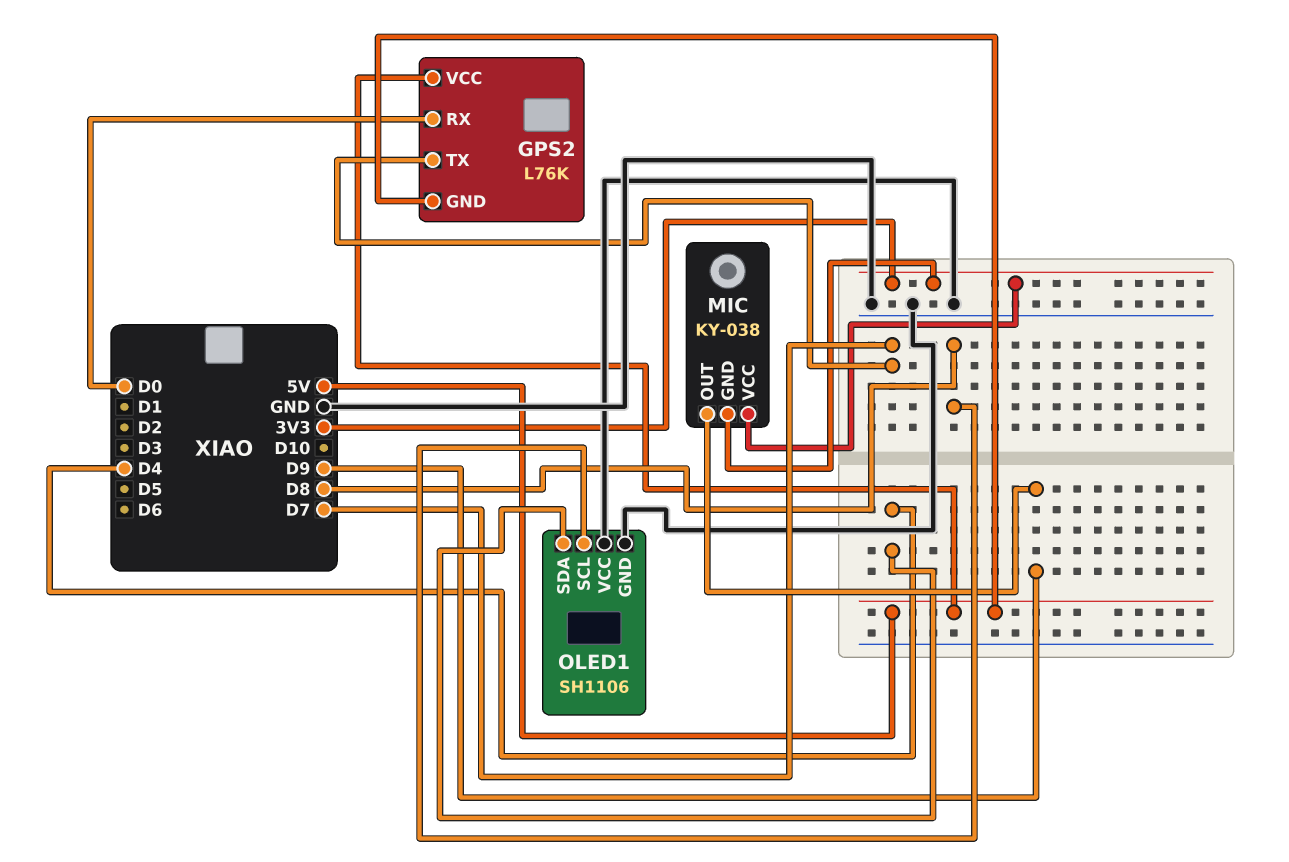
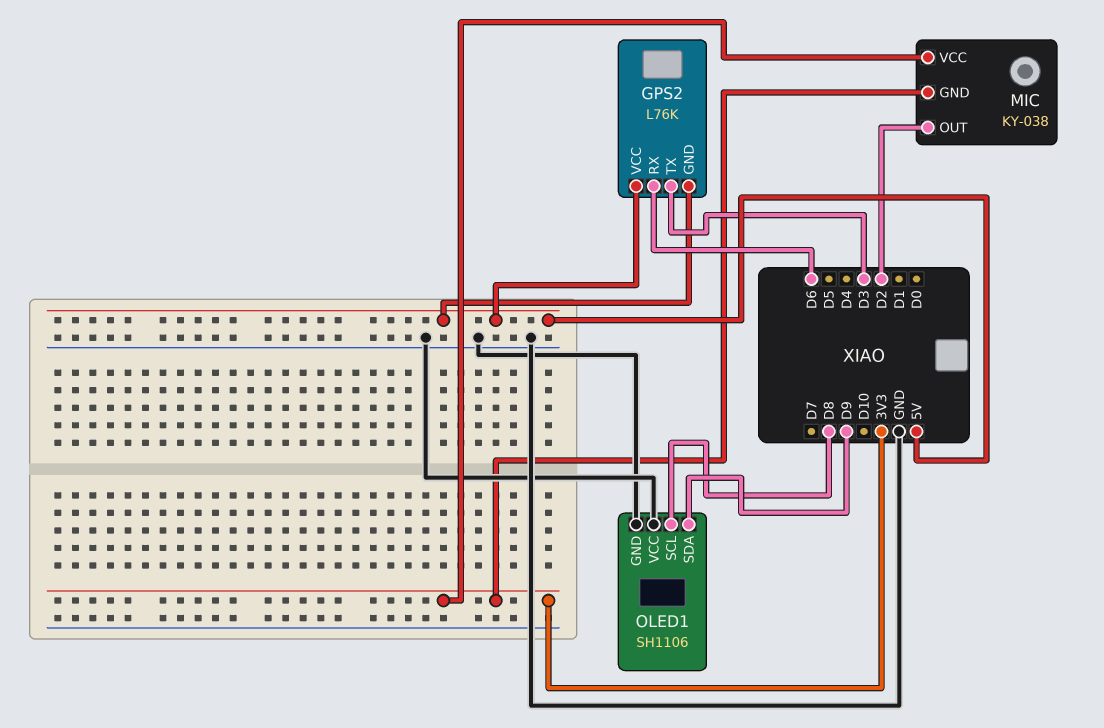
GPS2 pin RX: D0 -> D6
GPS2 pin TX: D7 -> D3
MIC pin OUT: D9 -> D2
OLED1 pin SDA: D4 -> D9

